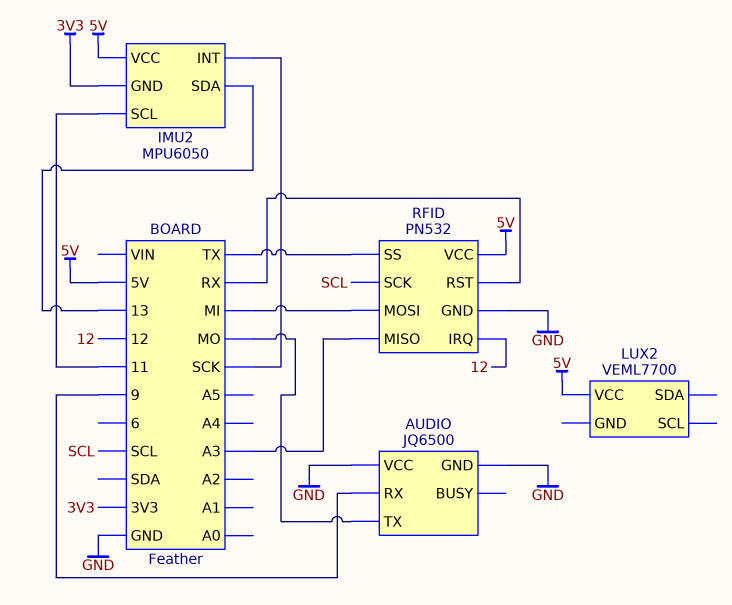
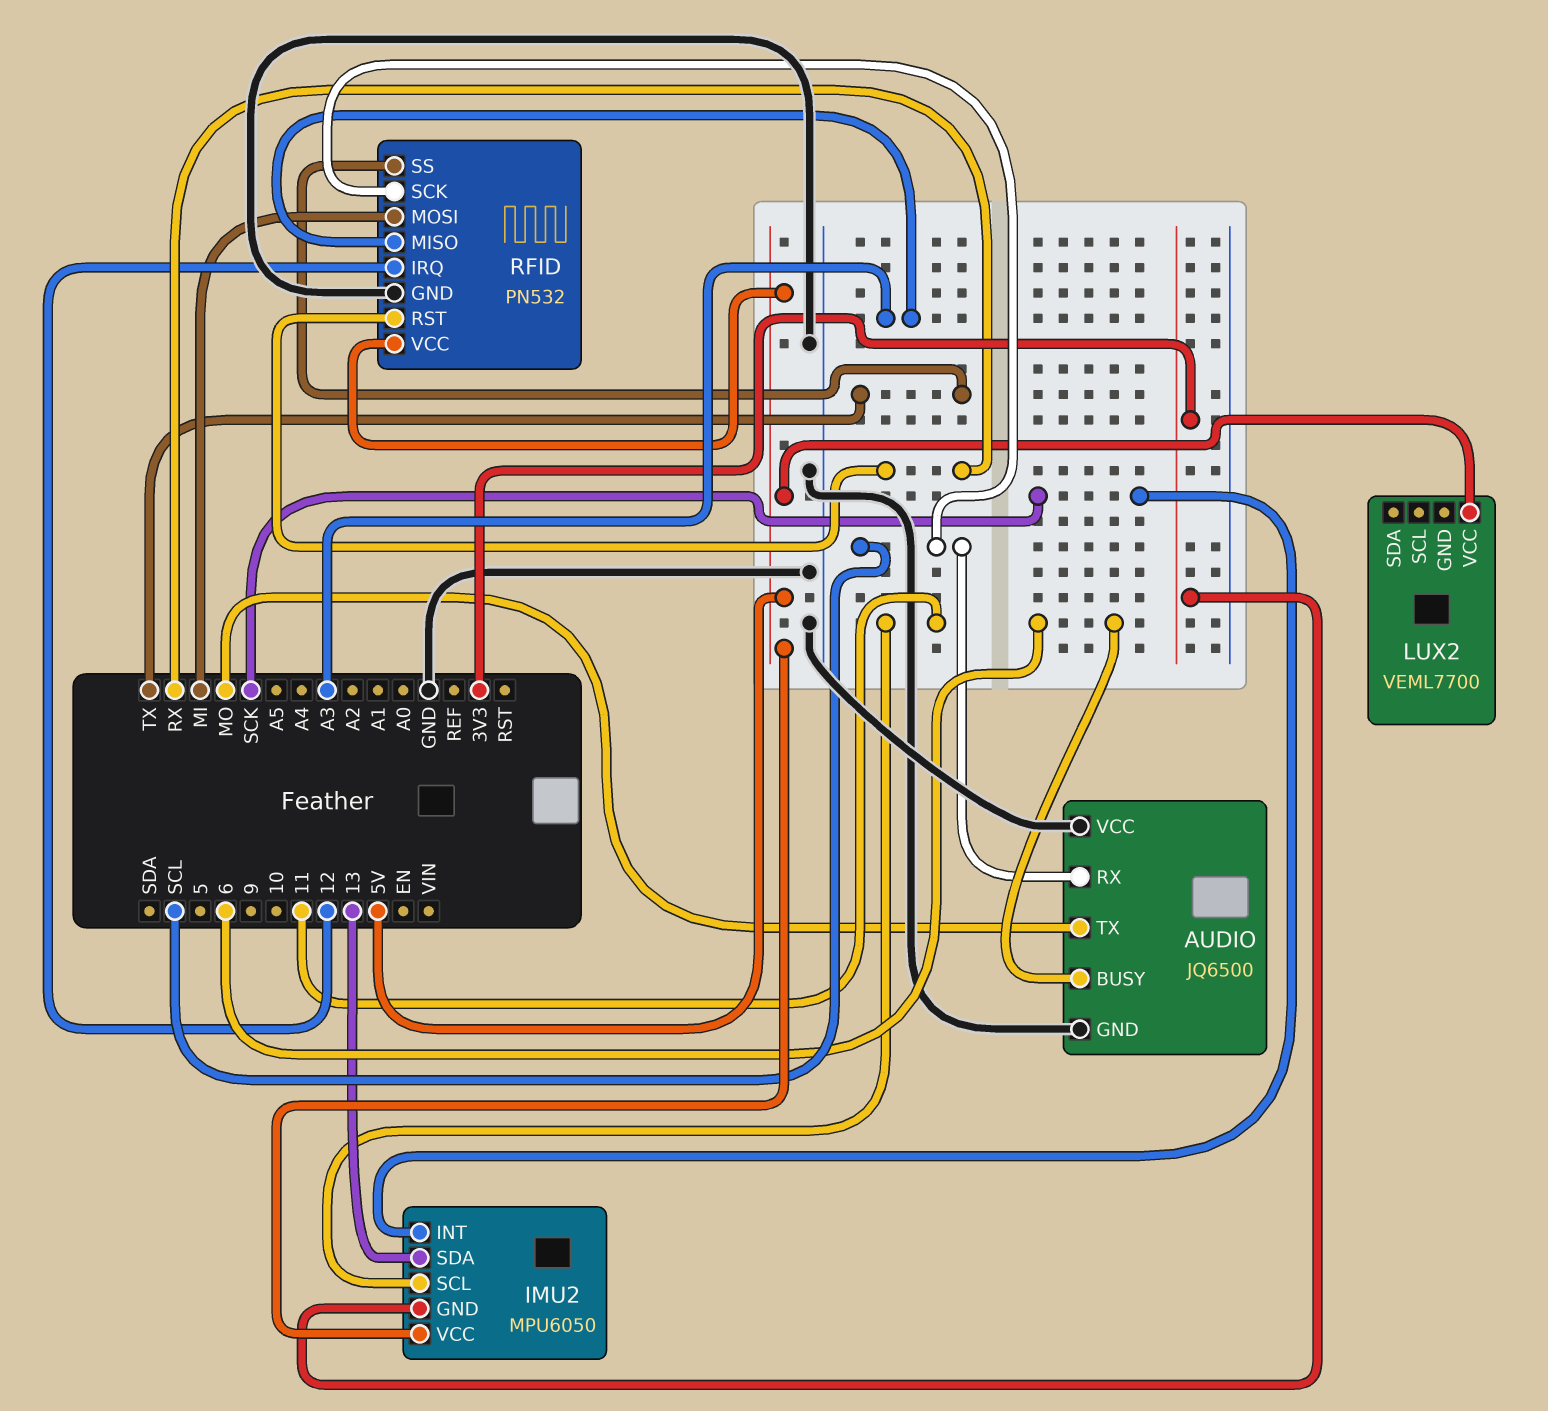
AUDIO pin BUSY: none -> 6
AUDIO pin RX: 9 -> SCL

